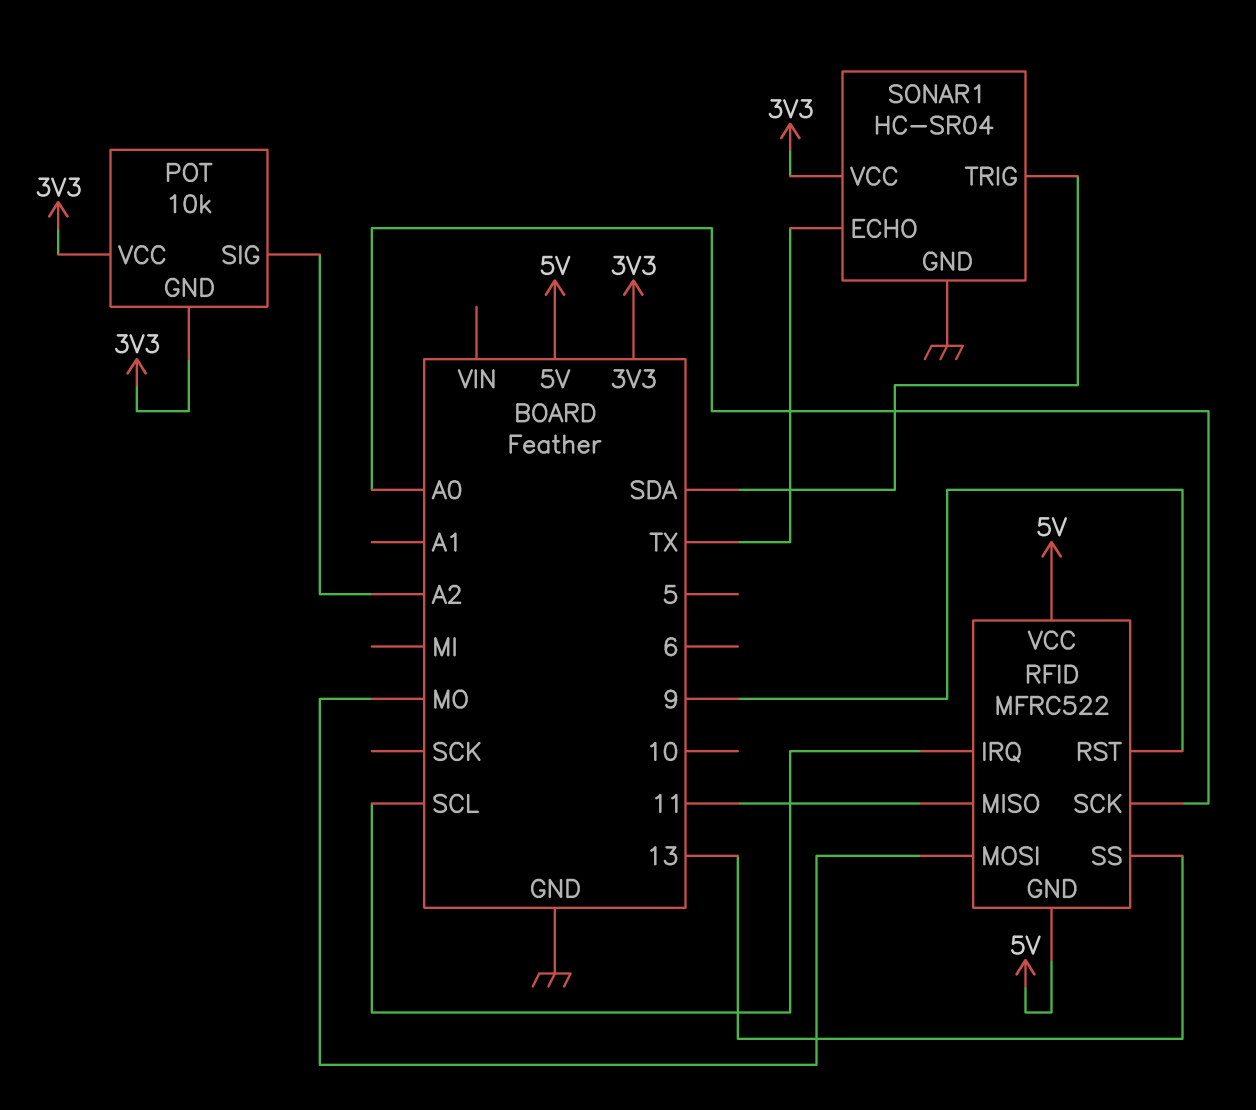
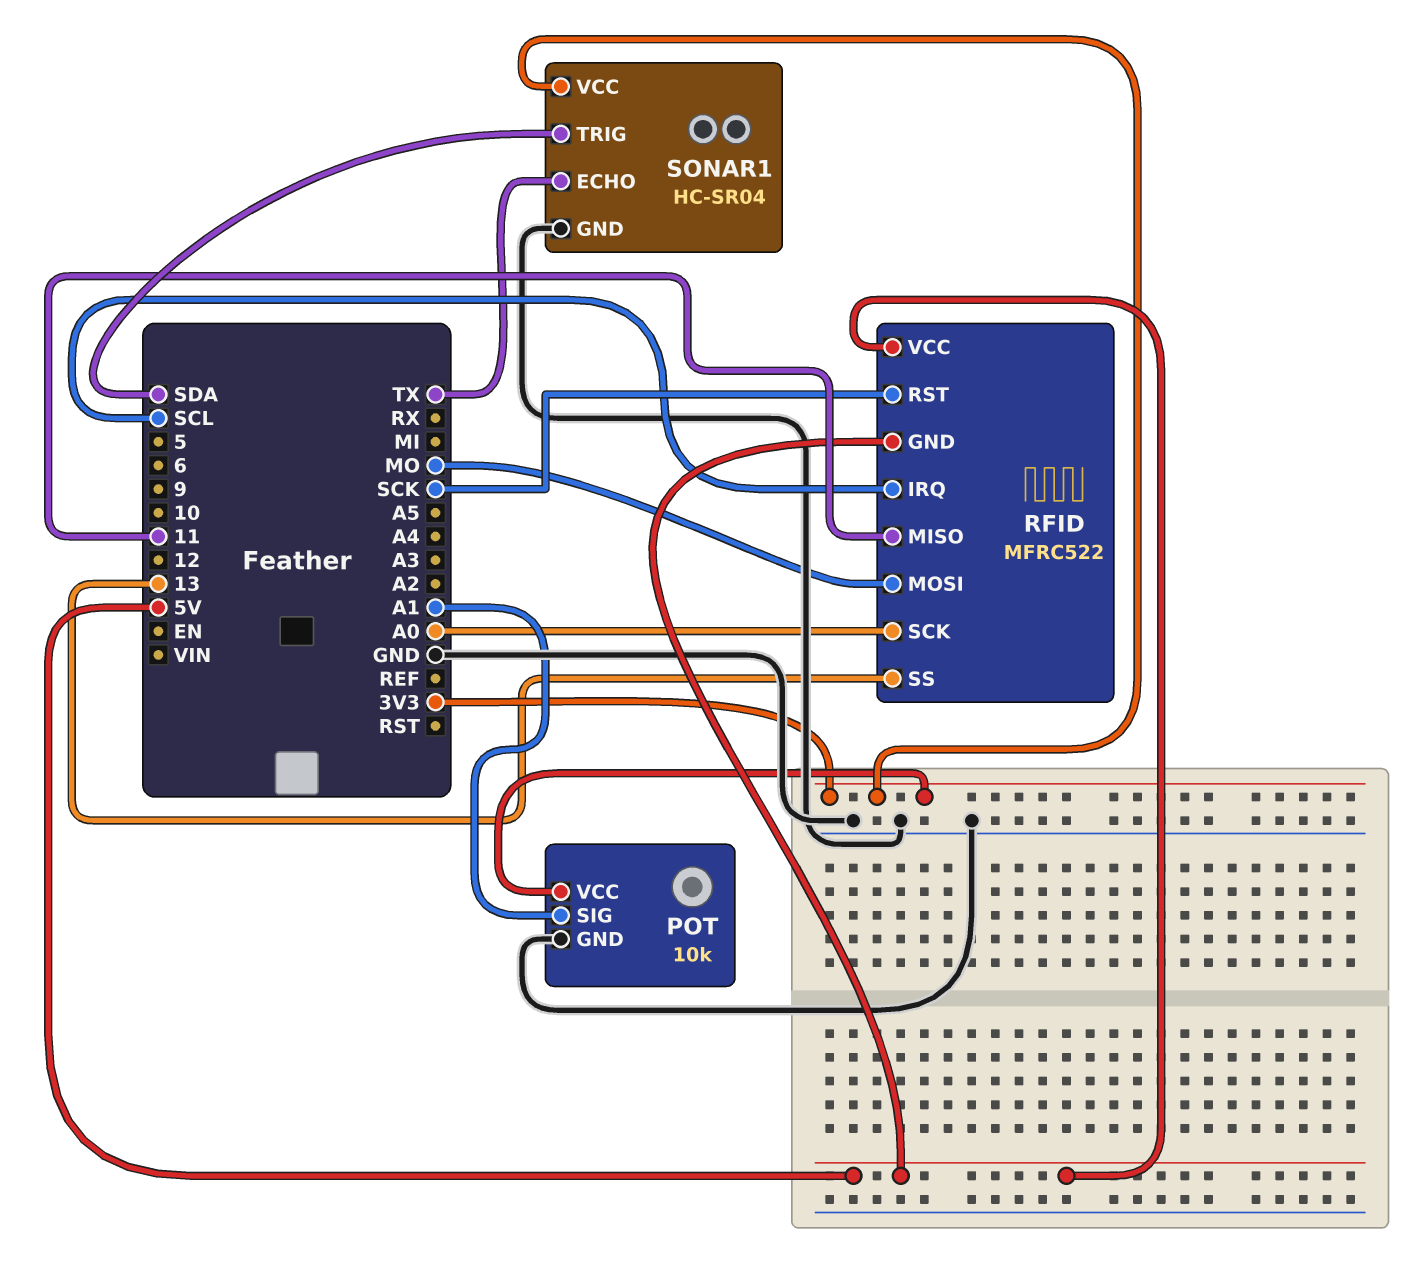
POT pin GND: 3V3 -> GND
POT pin SIG: A2 -> A1
RFID pin RST: 9 -> SCK

